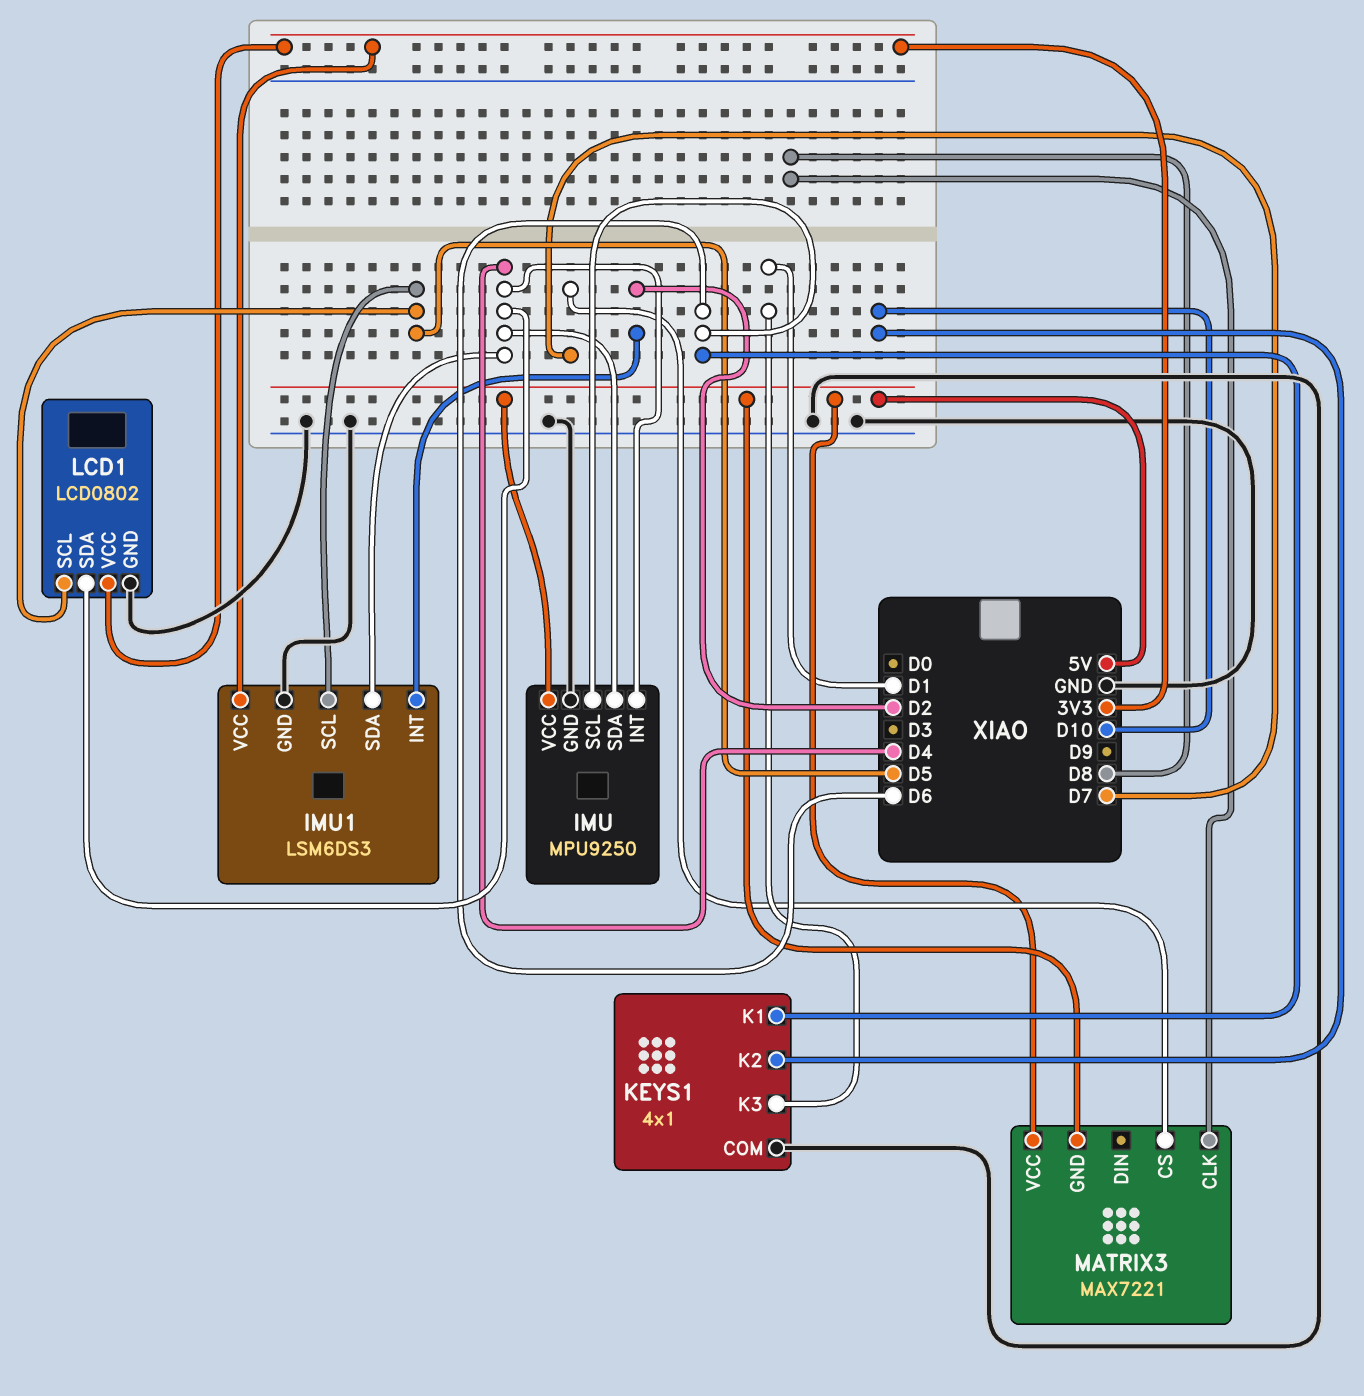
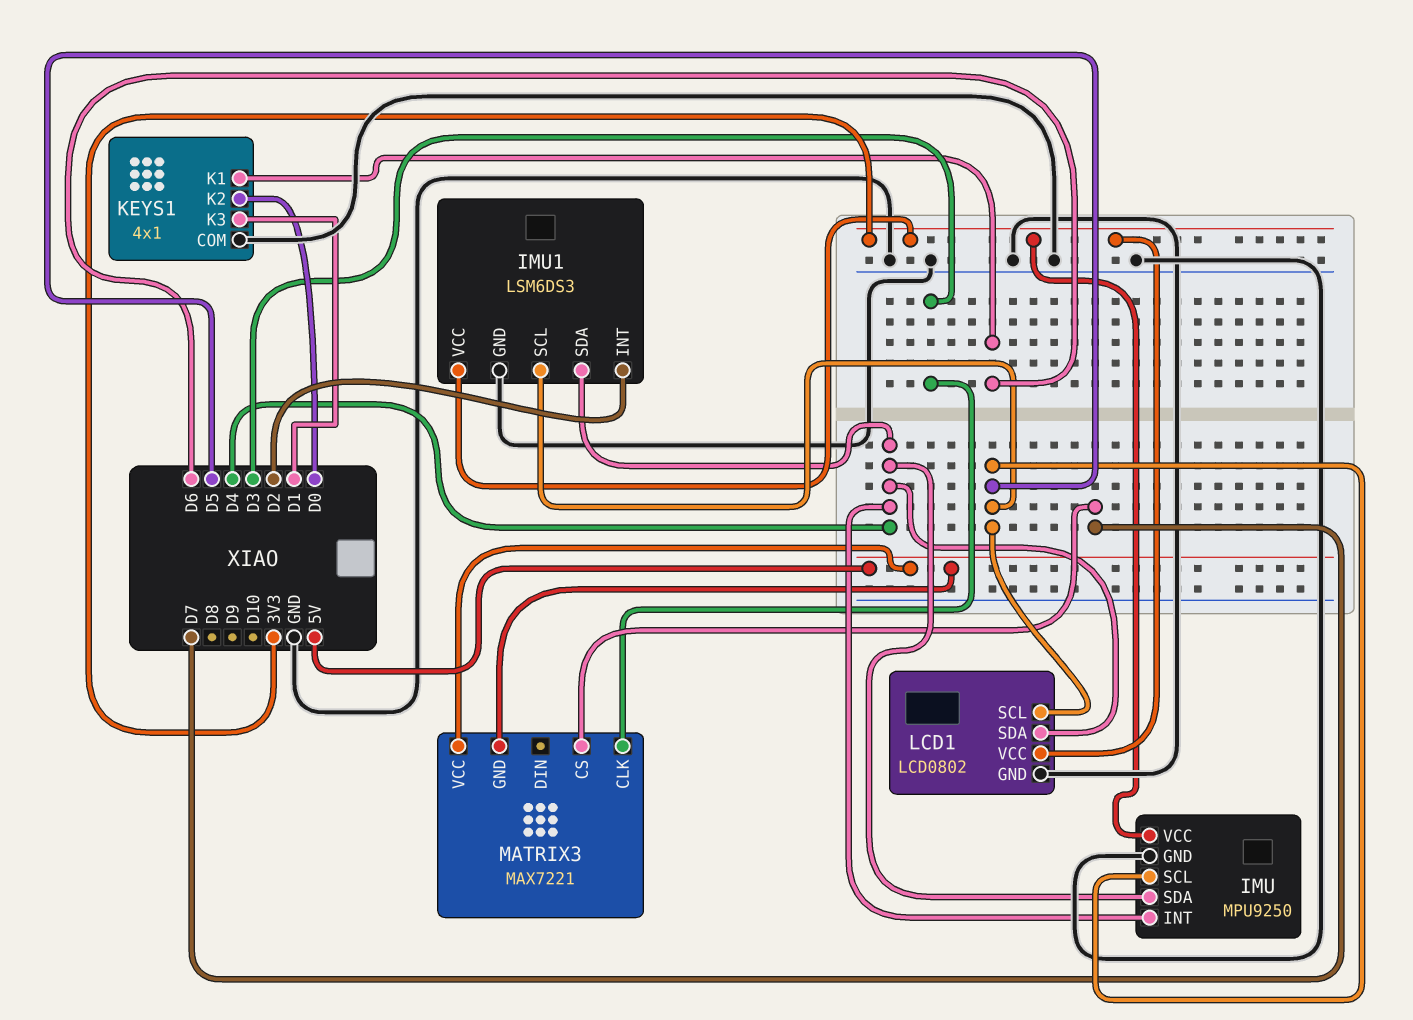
IMU pin SCL: D6 -> D5
IMU pin VCC: 5V -> 3V3
KEYS1 pin K2: D10 -> D0
MATRIX3 pin CLK: D8 -> D3

